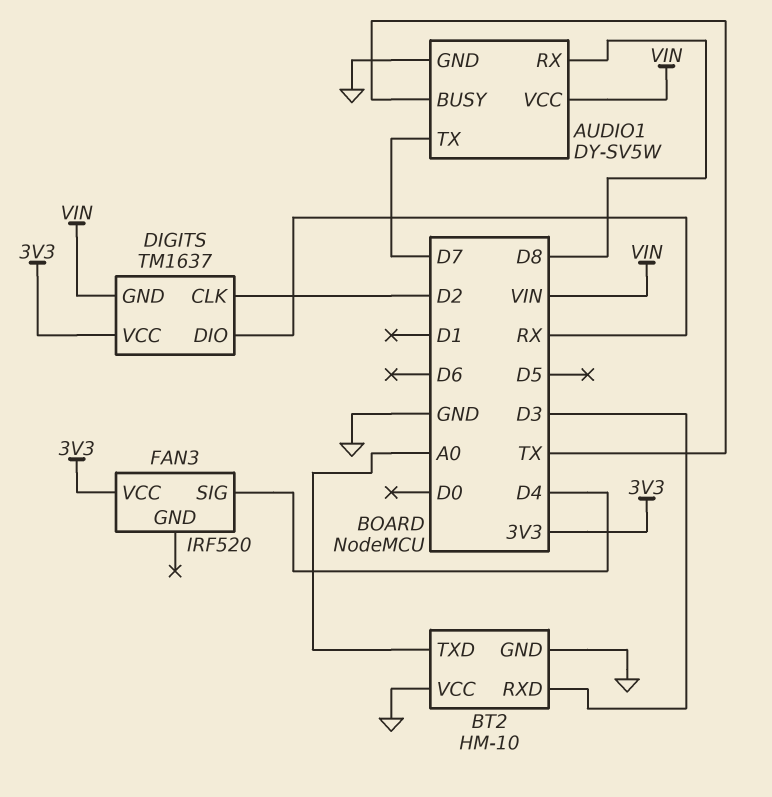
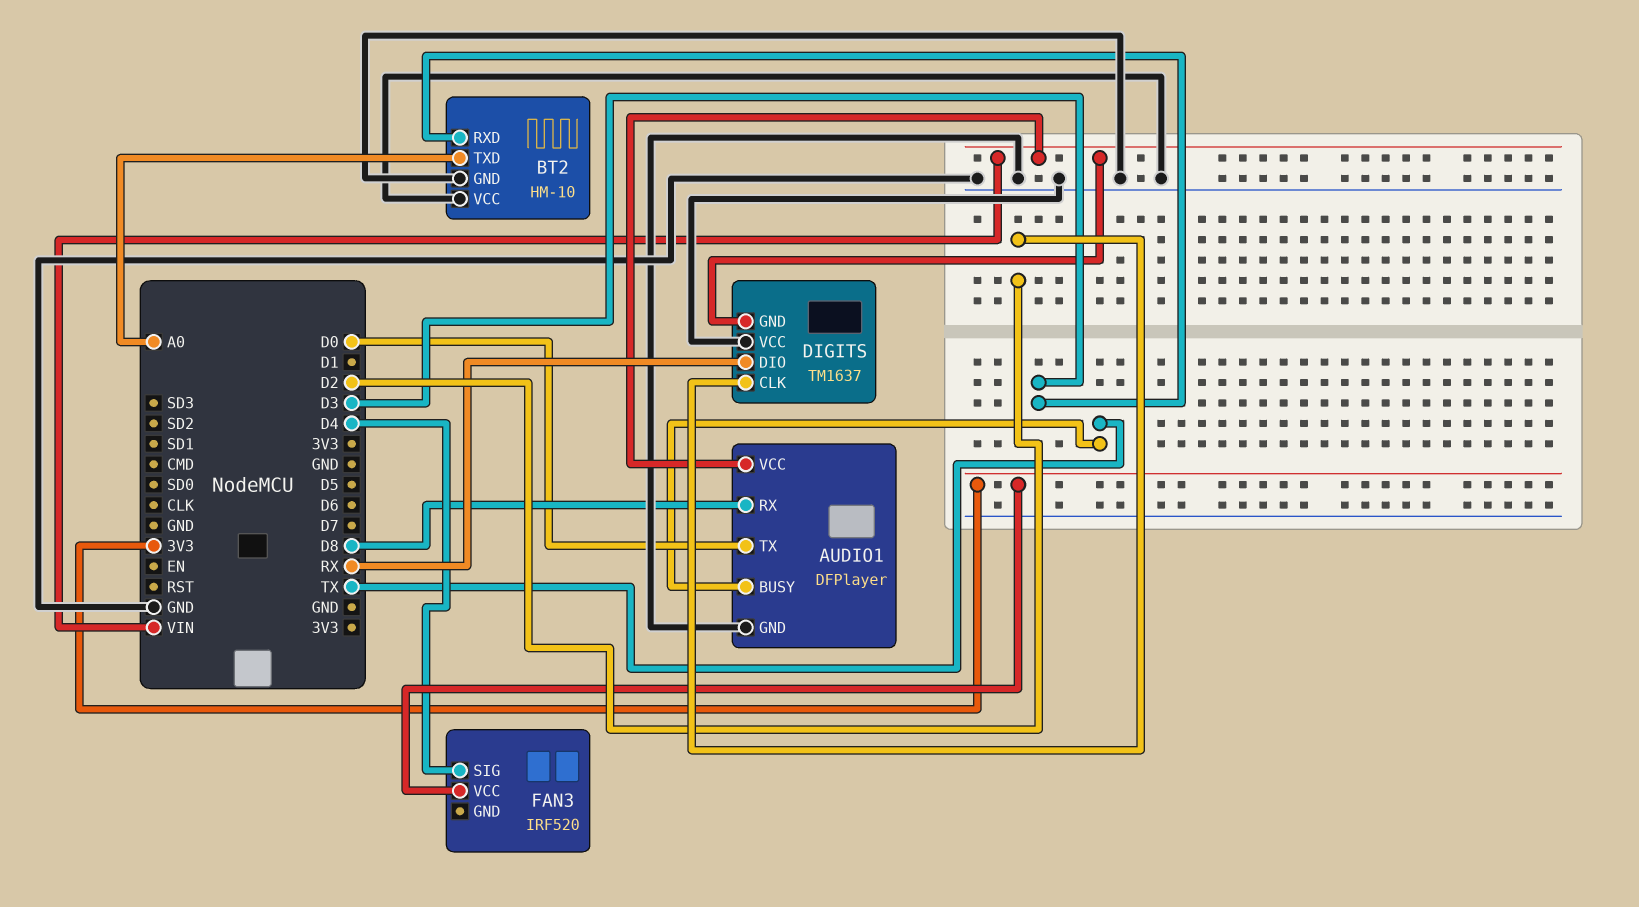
AUDIO1: DY-SV5W -> DFPlayer
AUDIO1 pin TX: D7 -> D0
DIGITS pin VCC: 3V3 -> GND

